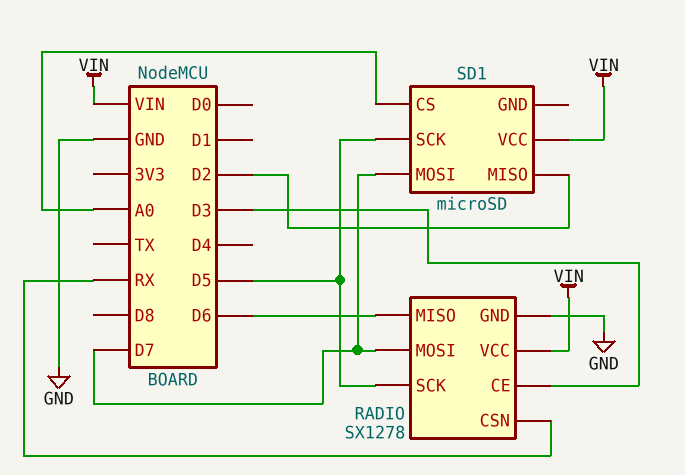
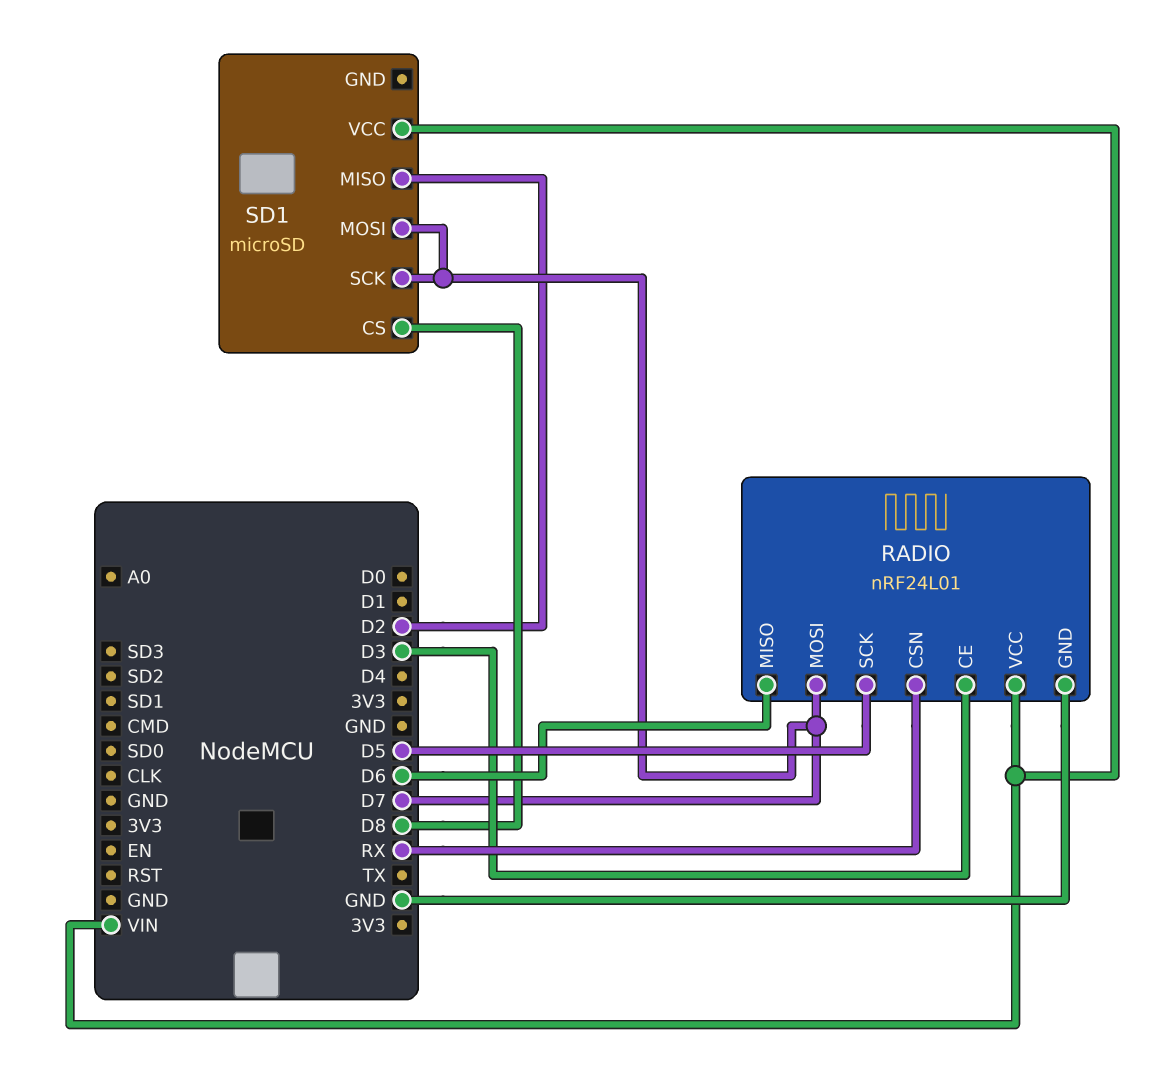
RADIO: SX1278 -> nRF24L01
SD1 pin CS: A0 -> D8
SD1 pin SCK: D5 -> D7

